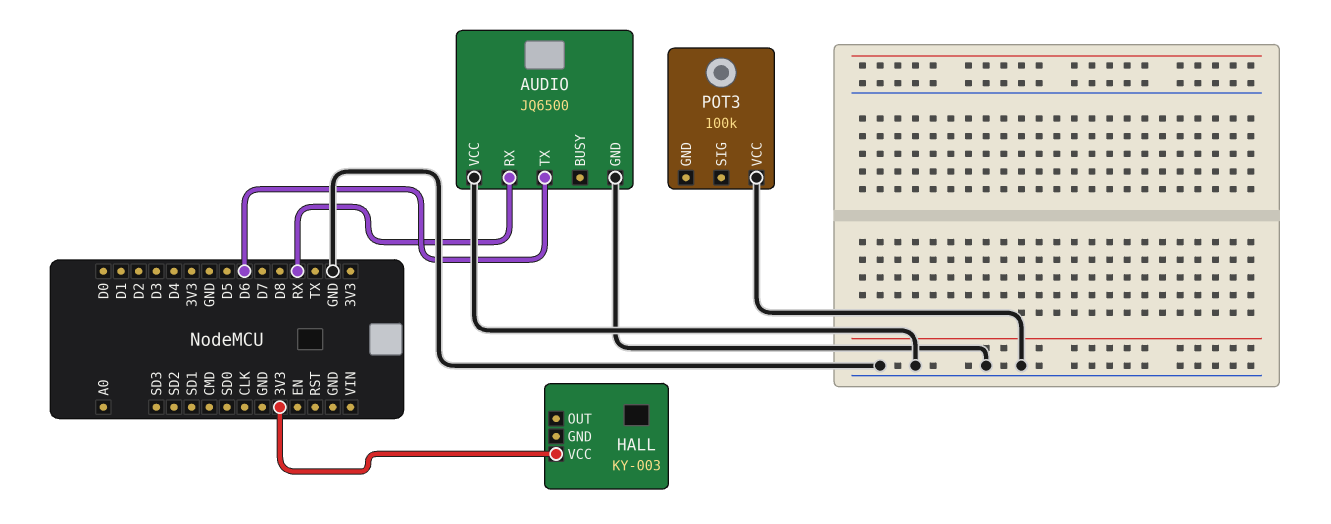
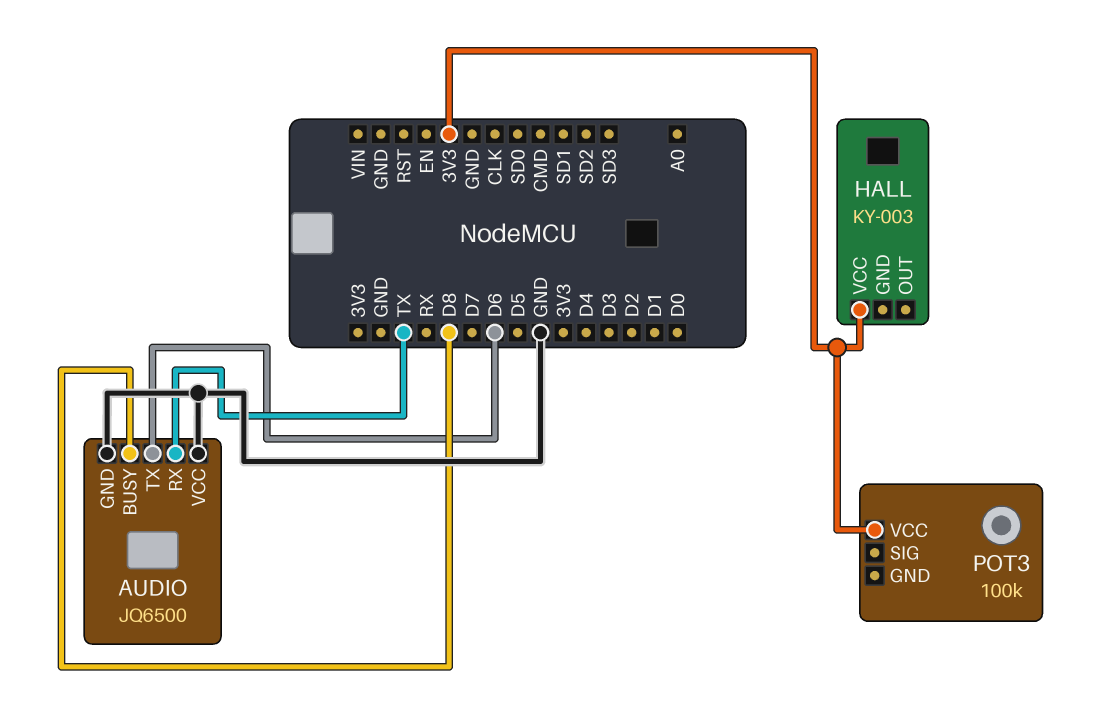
AUDIO pin BUSY: none -> D8
AUDIO pin RX: RX -> TX
POT3 pin VCC: GND -> 3V3

